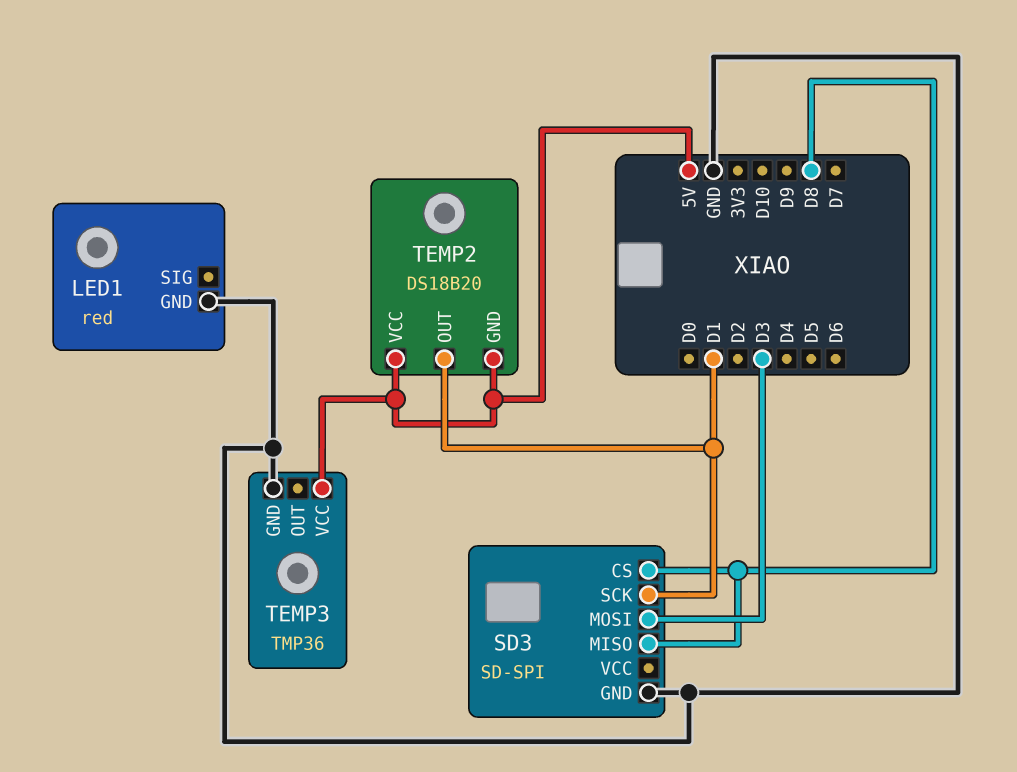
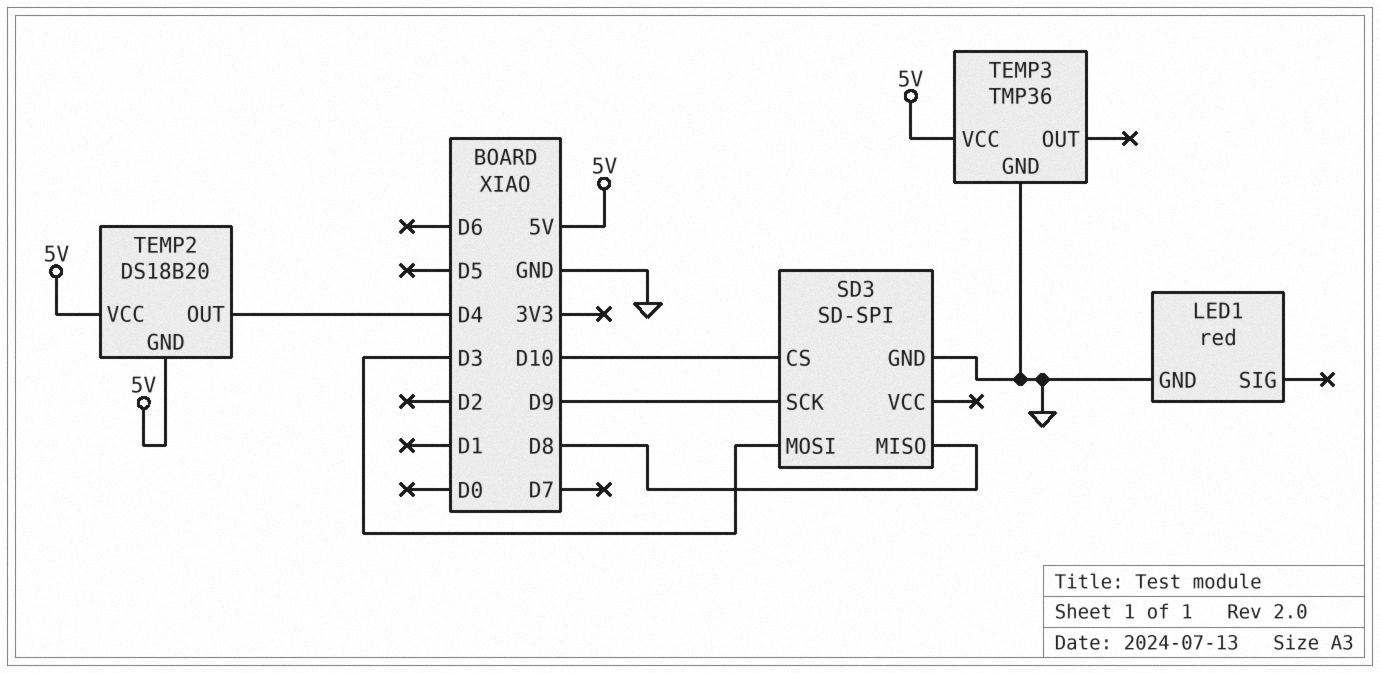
SD3 pin CS: D8 -> D10
SD3 pin SCK: D1 -> D9
TEMP2 pin OUT: D1 -> D4

